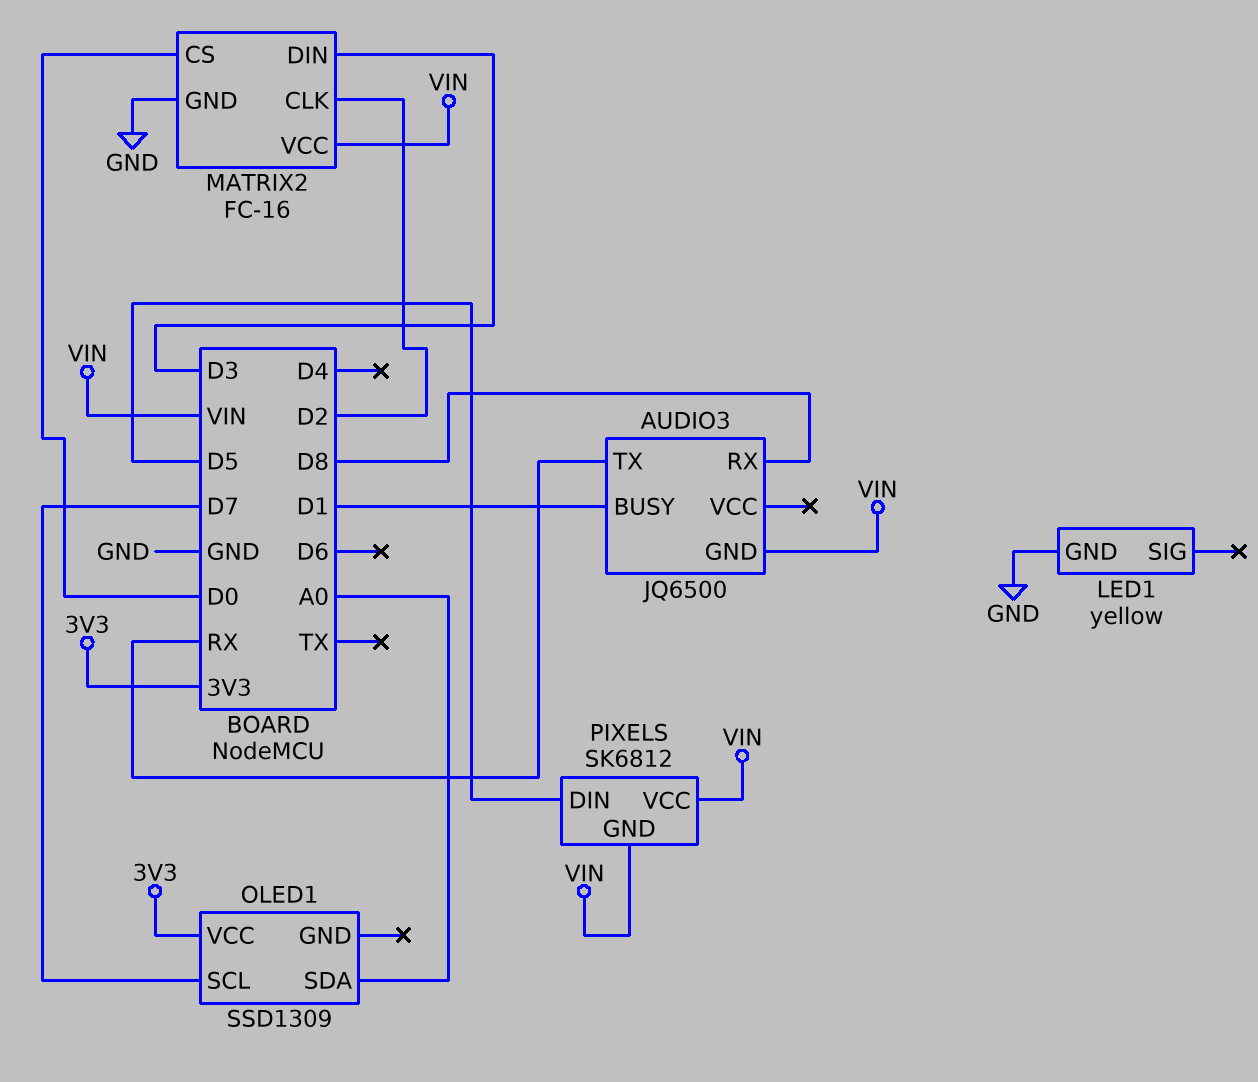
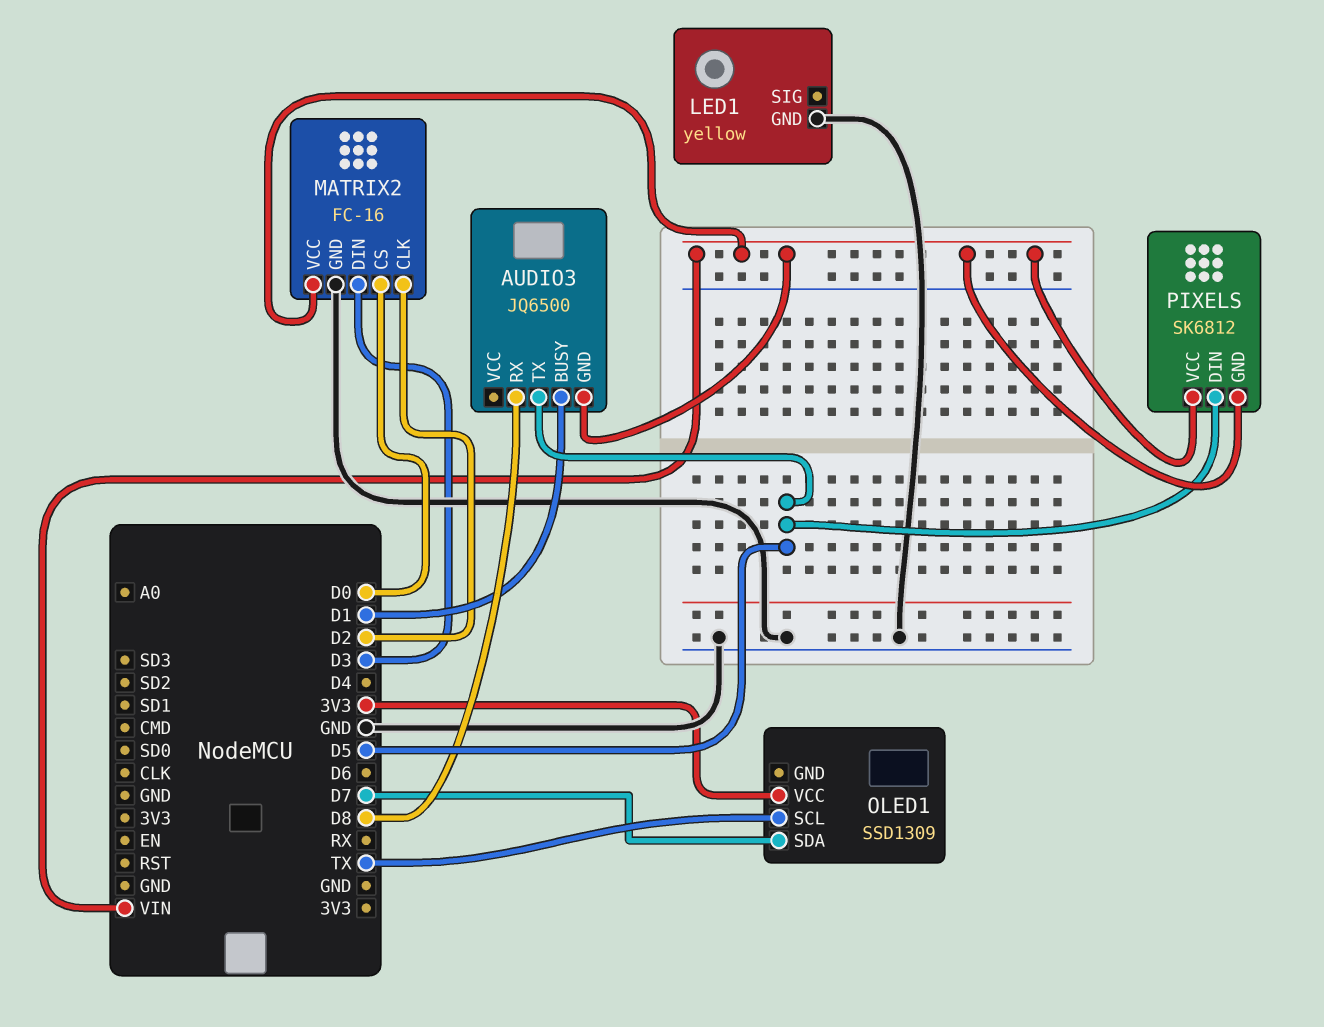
AUDIO3 pin TX: RX -> D5
OLED1 pin SCL: D7 -> TX
OLED1 pin SDA: A0 -> D7

